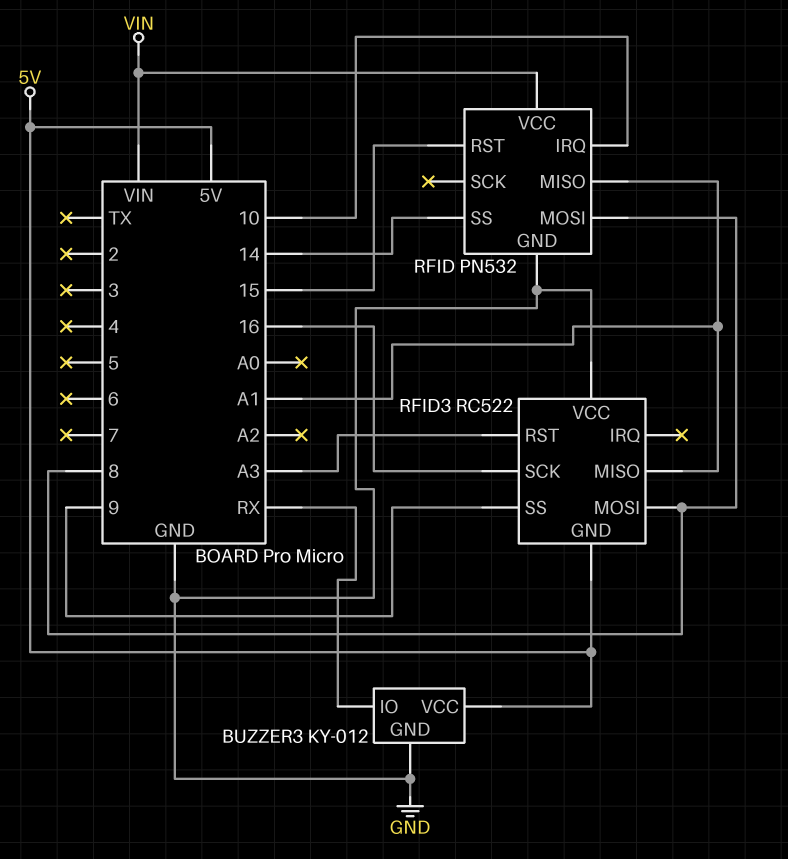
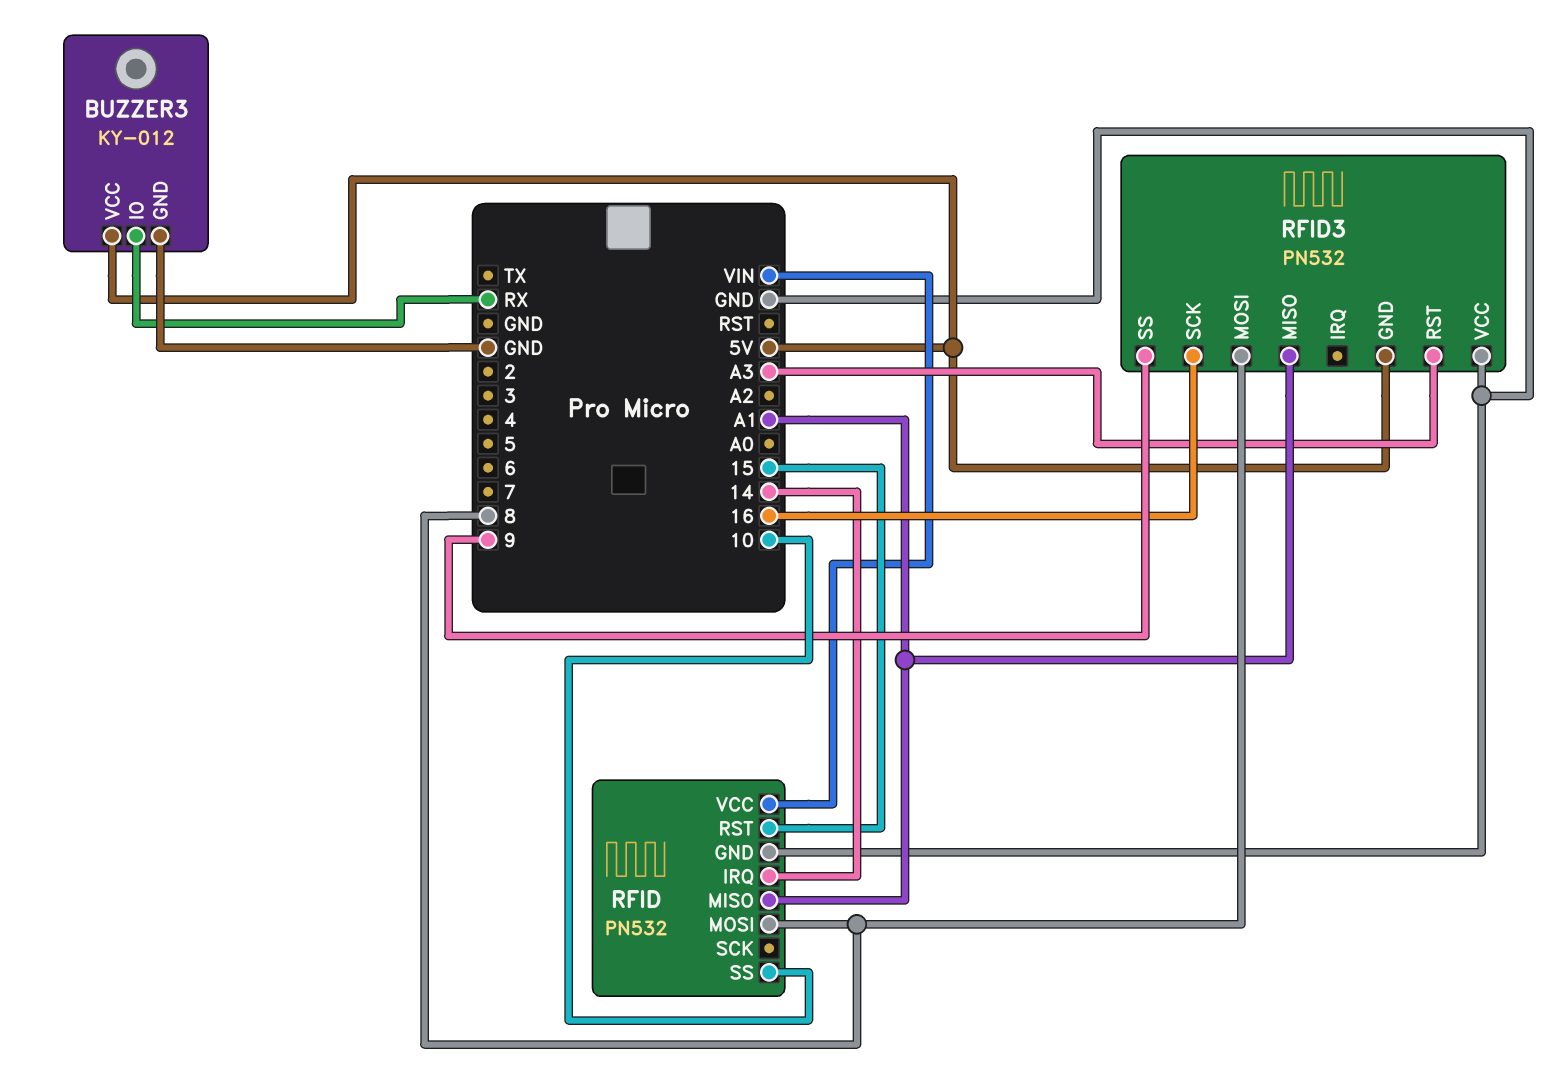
RFID pin IRQ: 10 -> 14
RFID pin SS: 14 -> 10
RFID3: RC522 -> PN532

